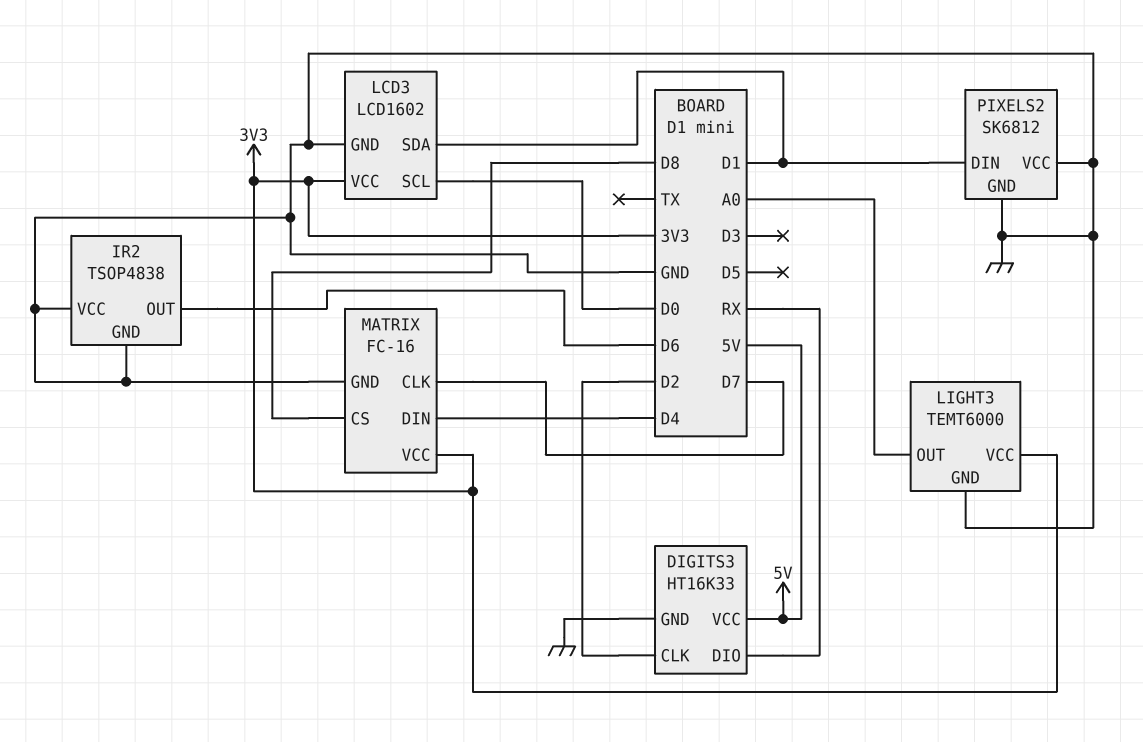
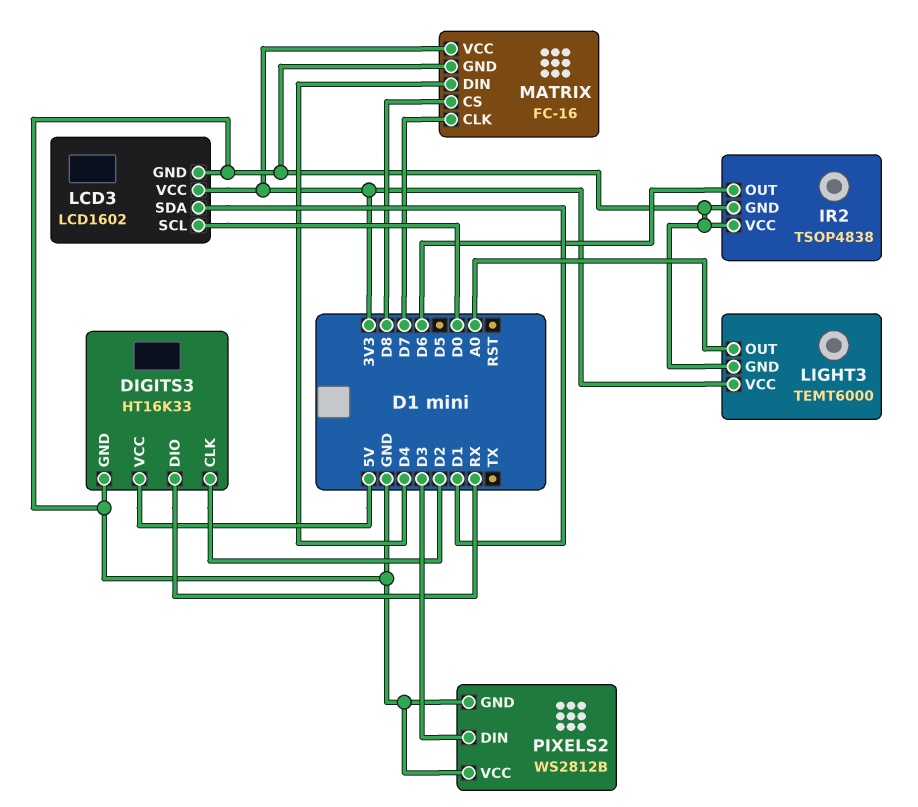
PIXELS2: SK6812 -> WS2812B
PIXELS2 pin DIN: D1 -> D3

